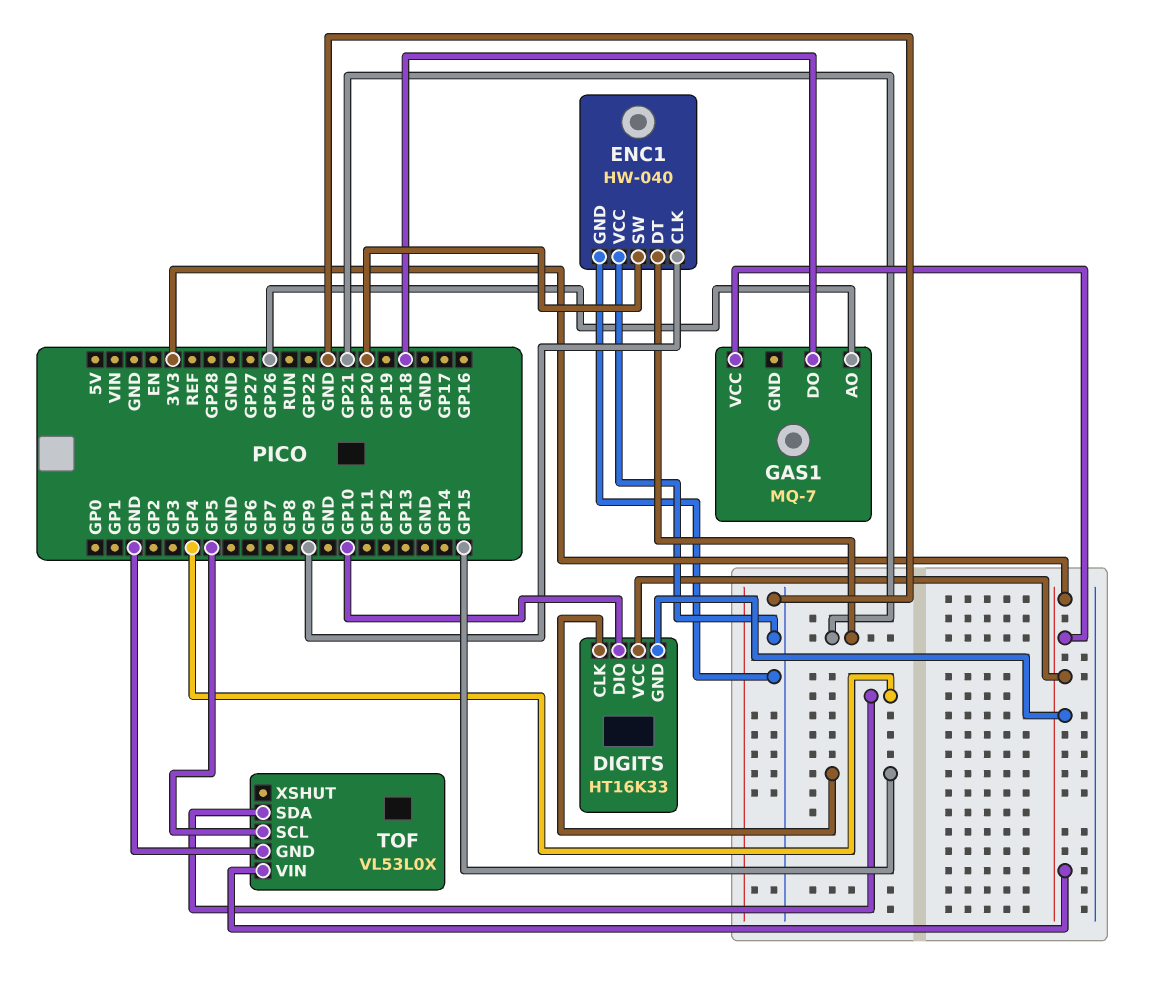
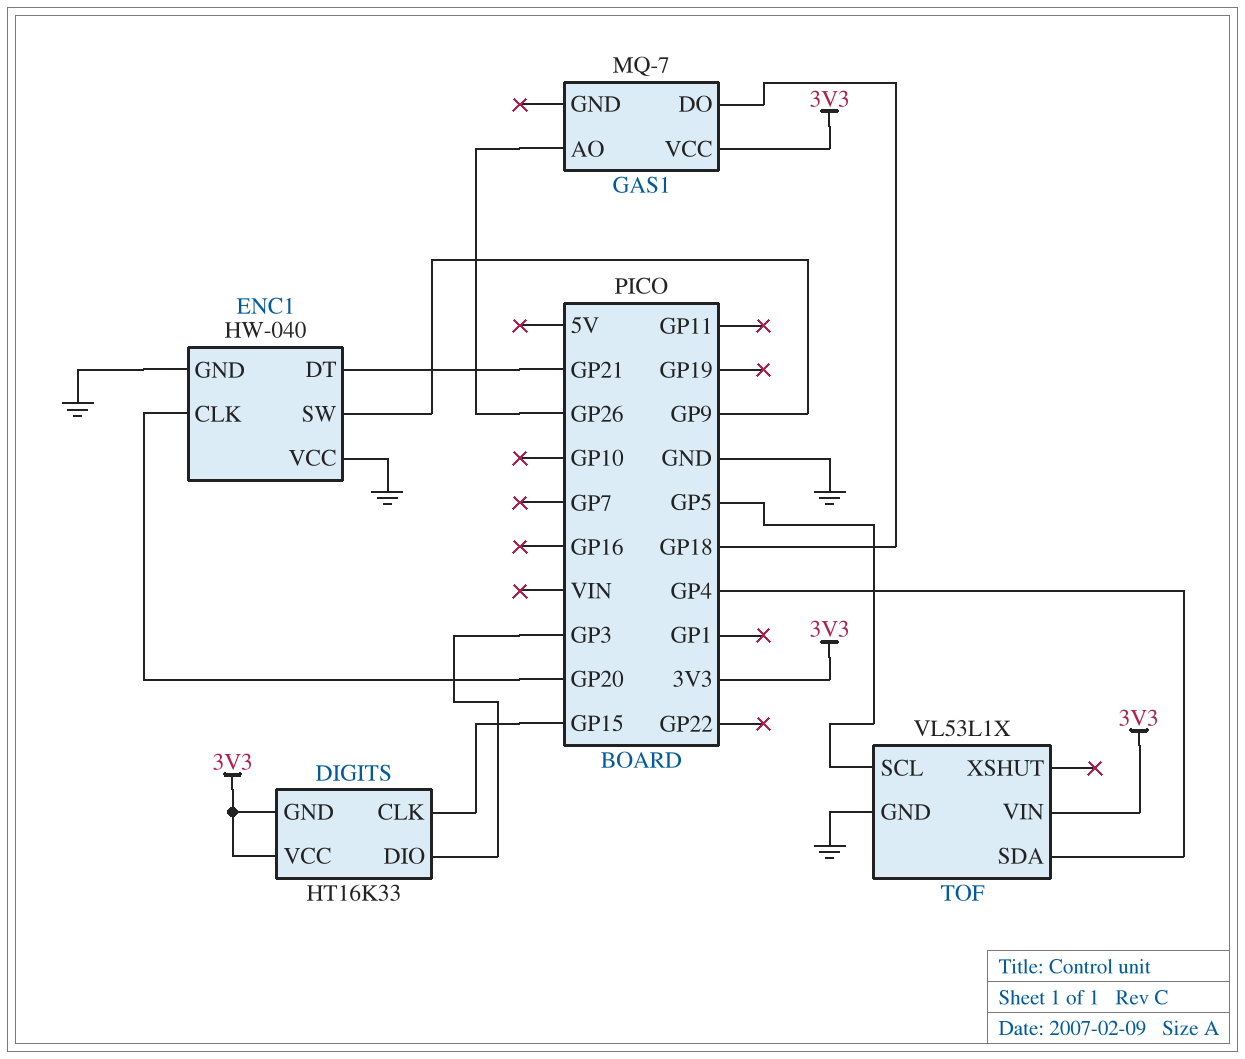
DIGITS pin DIO: GP10 -> GP3
ENC1 pin CLK: GP9 -> GP20
ENC1 pin SW: GP20 -> GP9
TOF: VL53L0X -> VL53L1X

